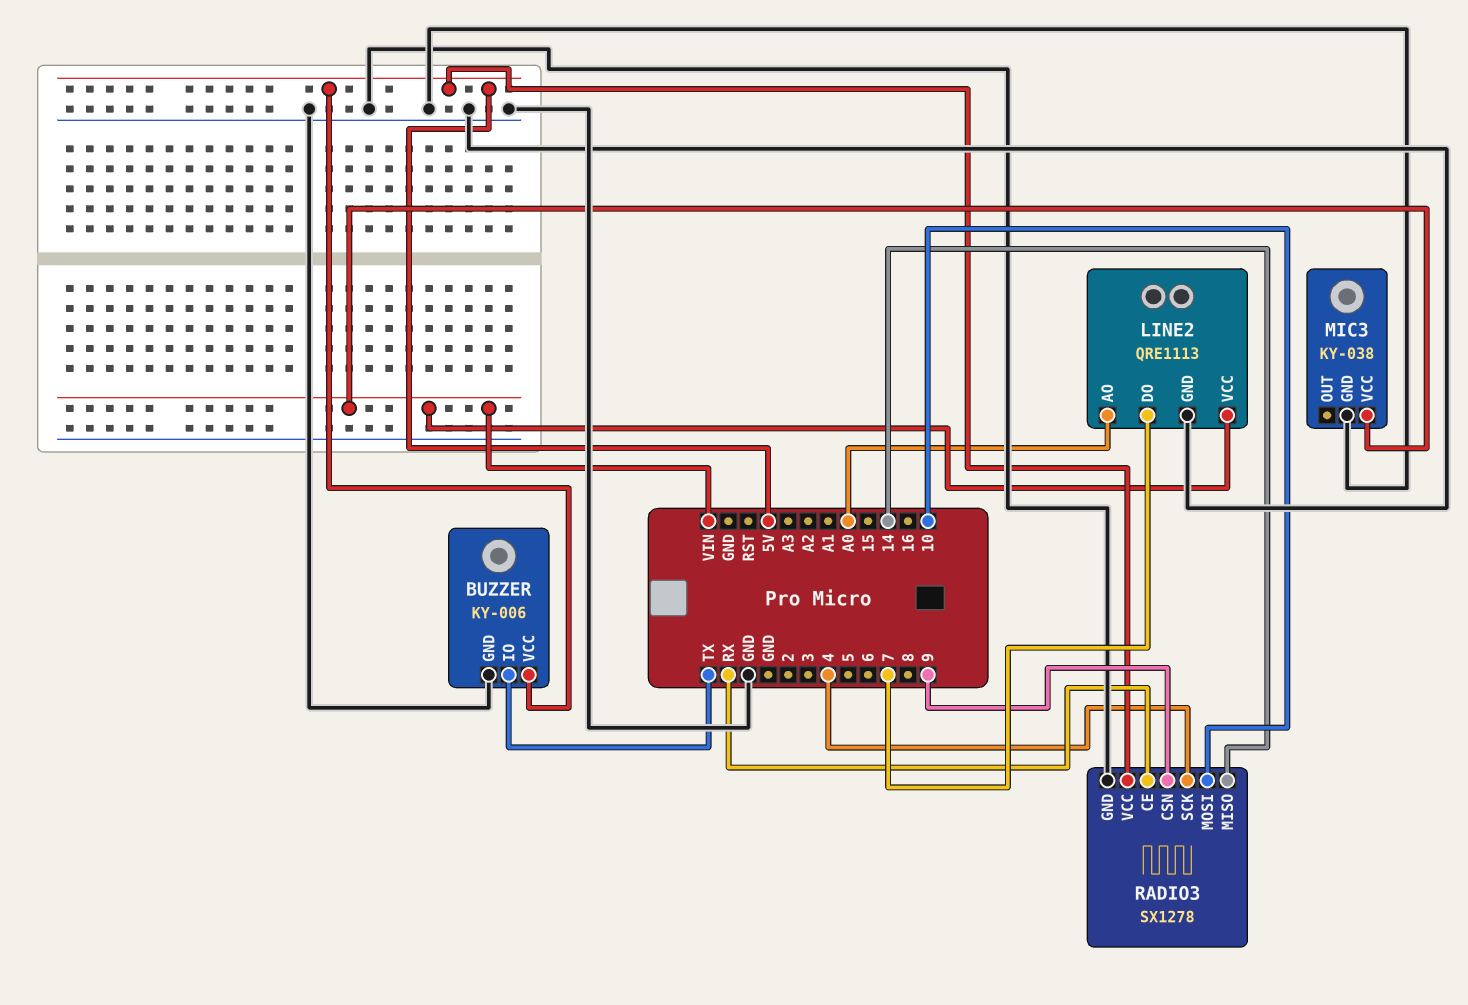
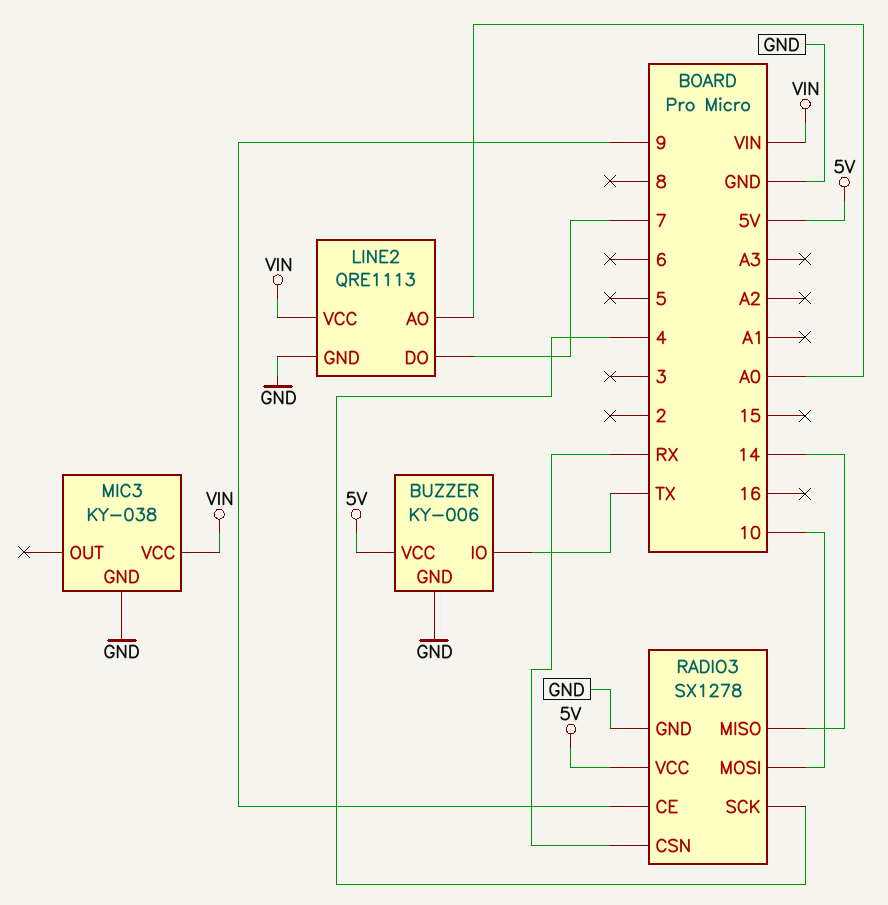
RADIO3 pin CE: RX -> 9
RADIO3 pin CSN: 9 -> RX

